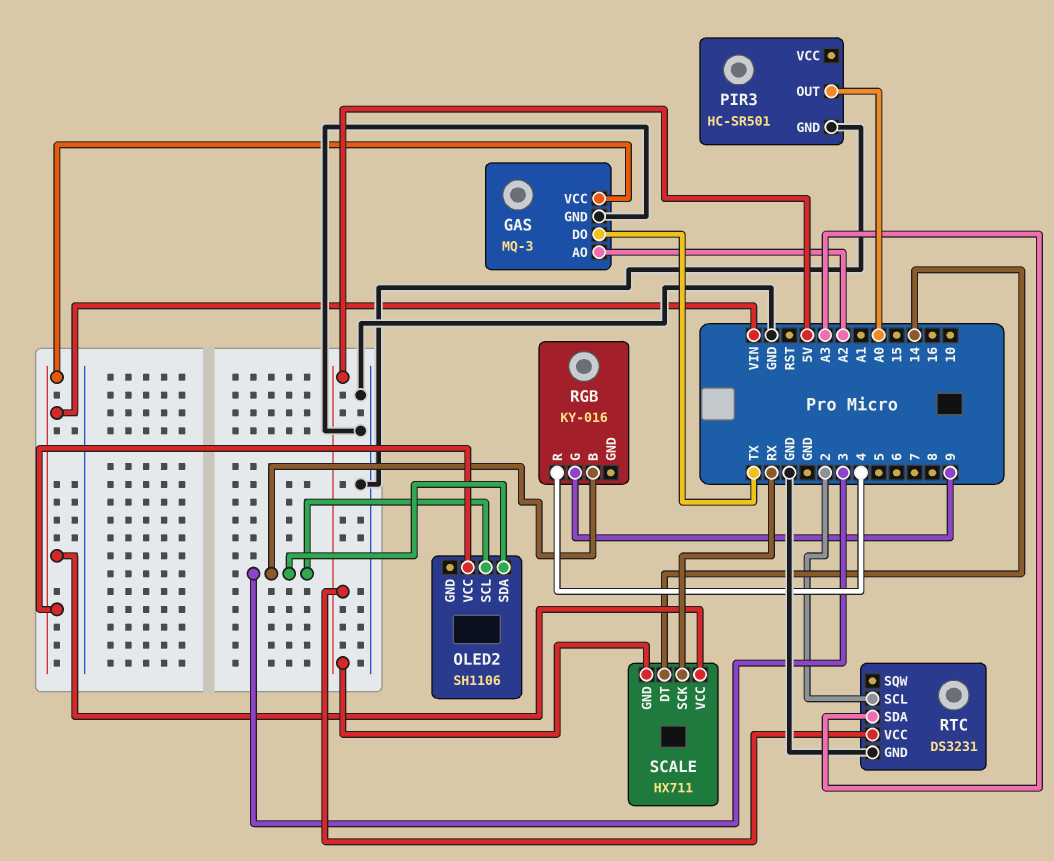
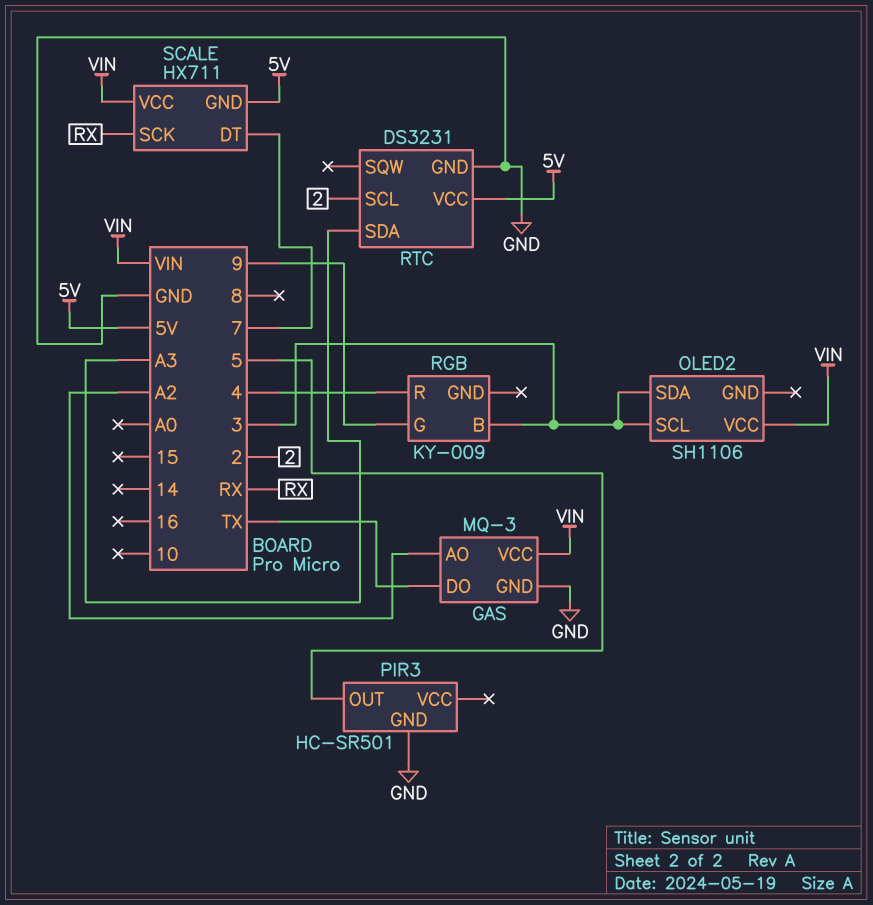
PIR3 pin OUT: A0 -> 5
RGB: KY-016 -> KY-009
SCALE pin DT: 14 -> 7

